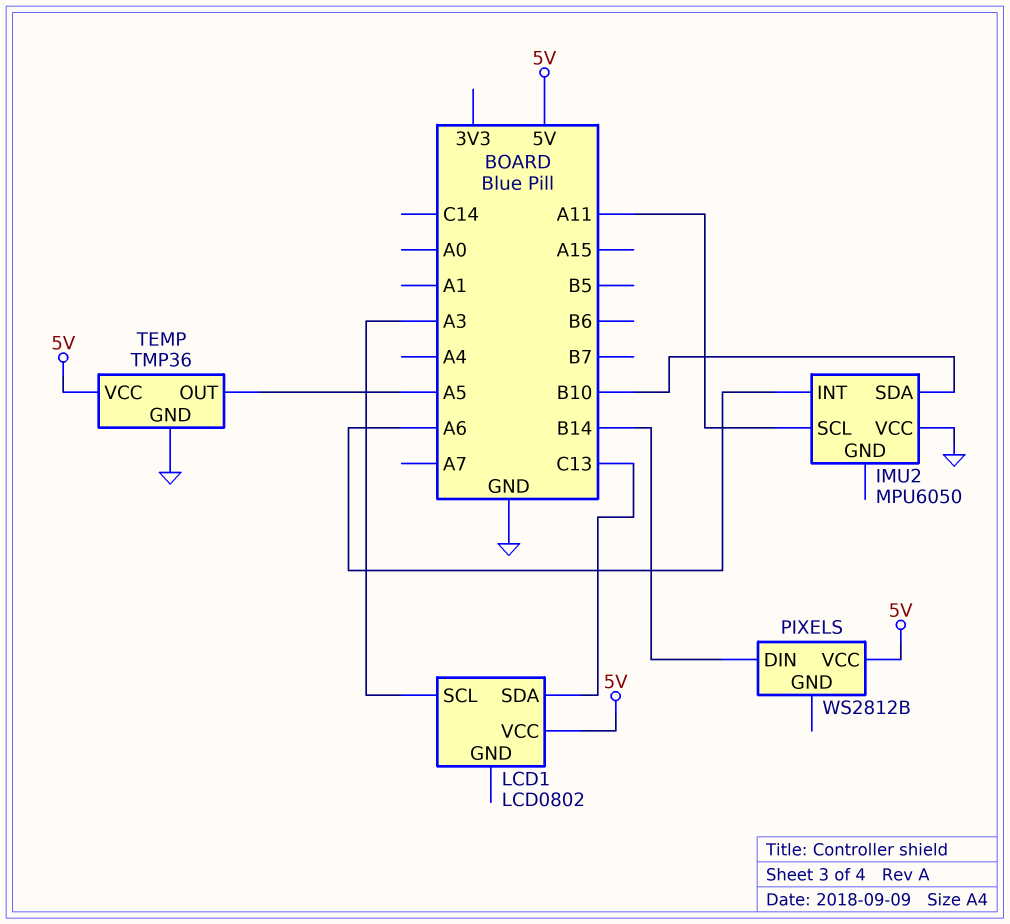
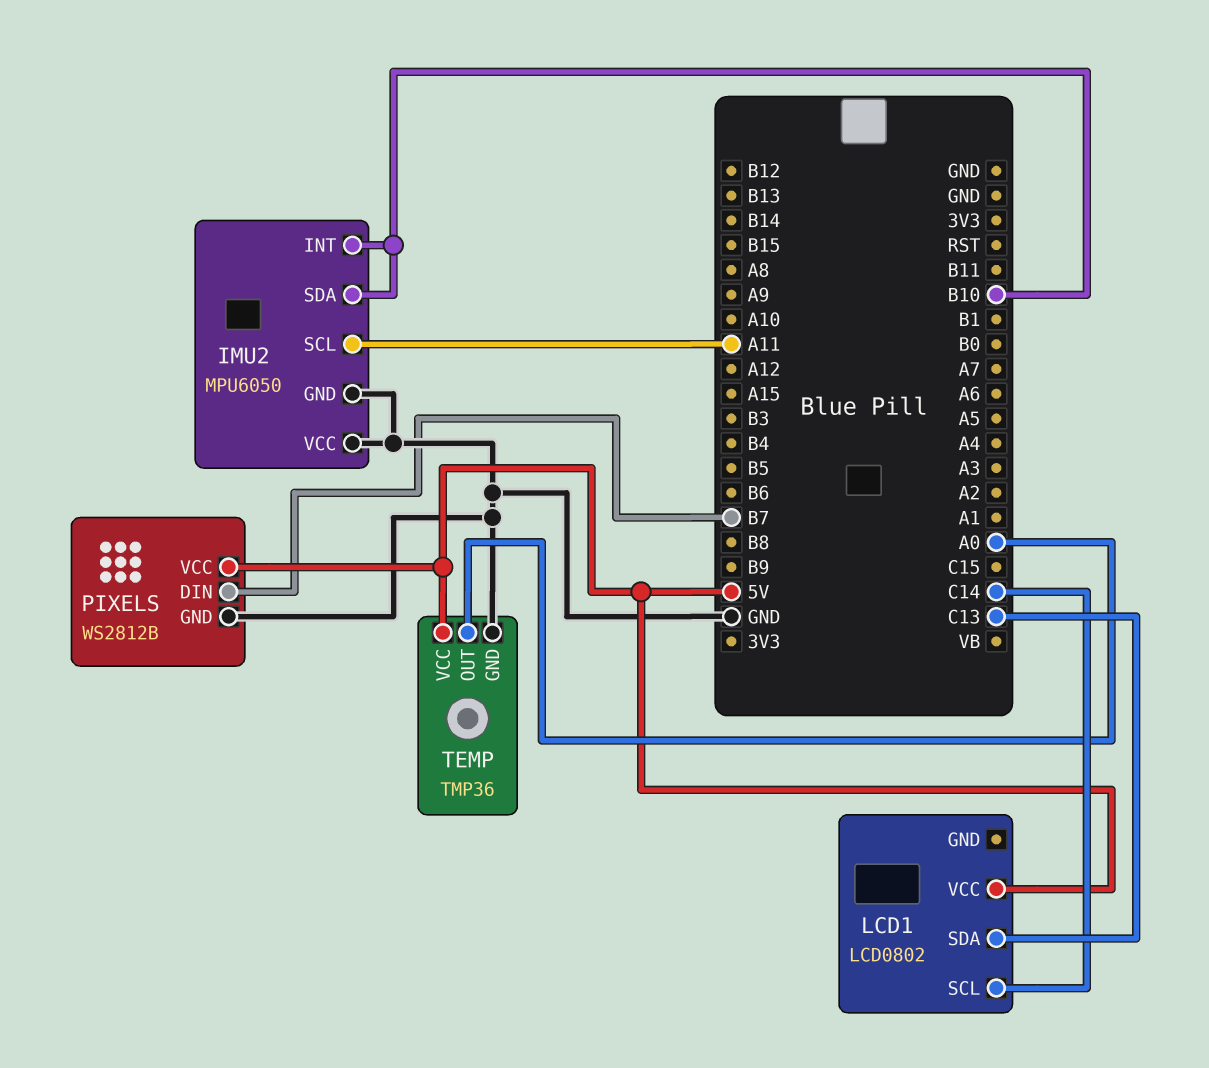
IMU2 pin GND: none -> GND
IMU2 pin INT: A6 -> B10
LCD1 pin SCL: A3 -> C14
PIXELS pin DIN: B14 -> B7
PIXELS pin GND: none -> GND
TEMP pin OUT: A5 -> A0

